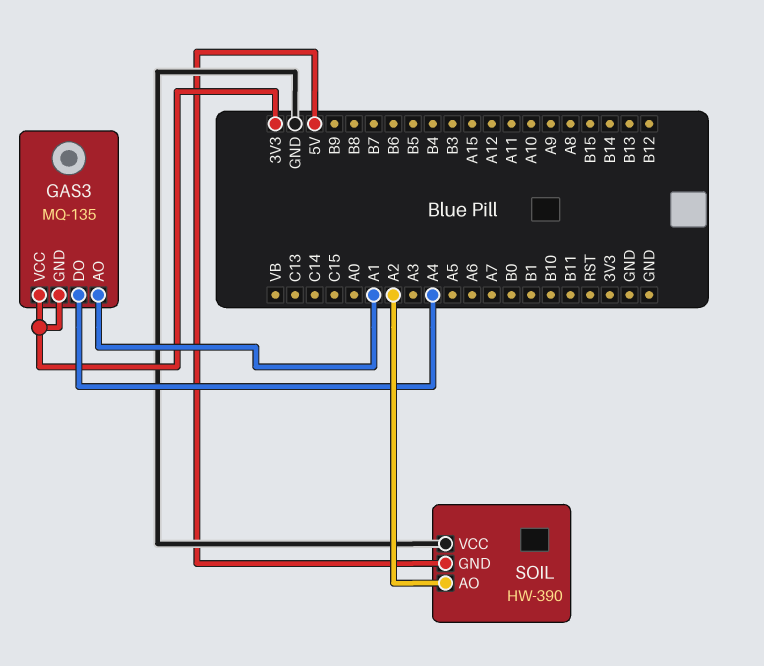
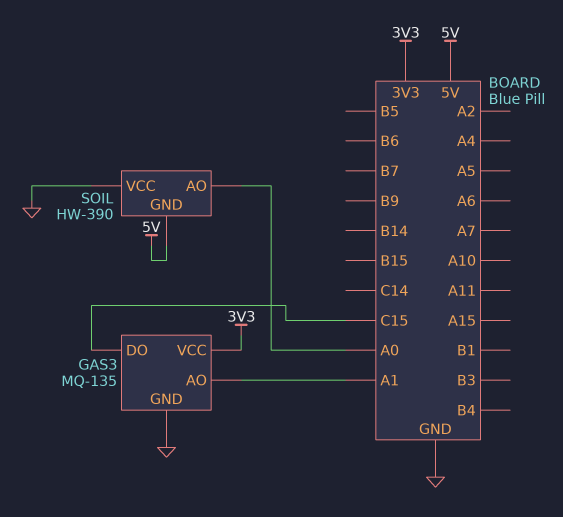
GAS3 pin DO: A4 -> C15
GAS3 pin GND: 3V3 -> GND
SOIL pin AO: A2 -> A0

